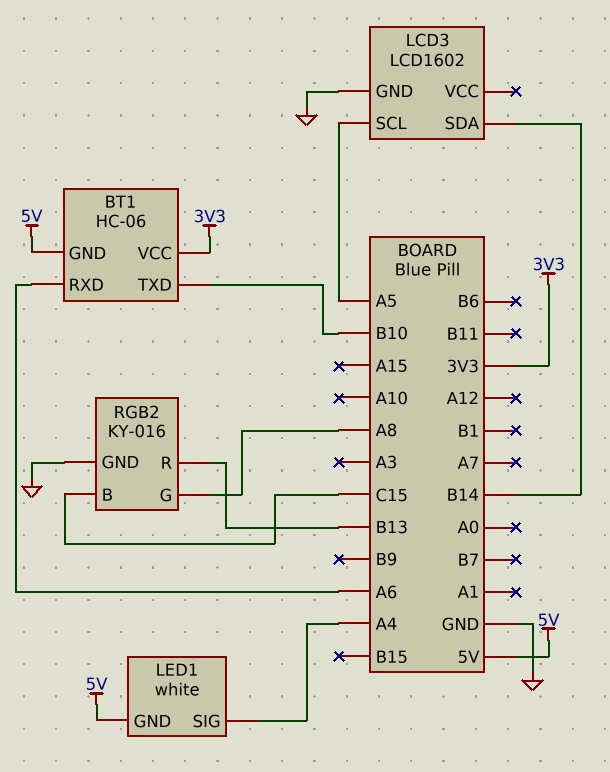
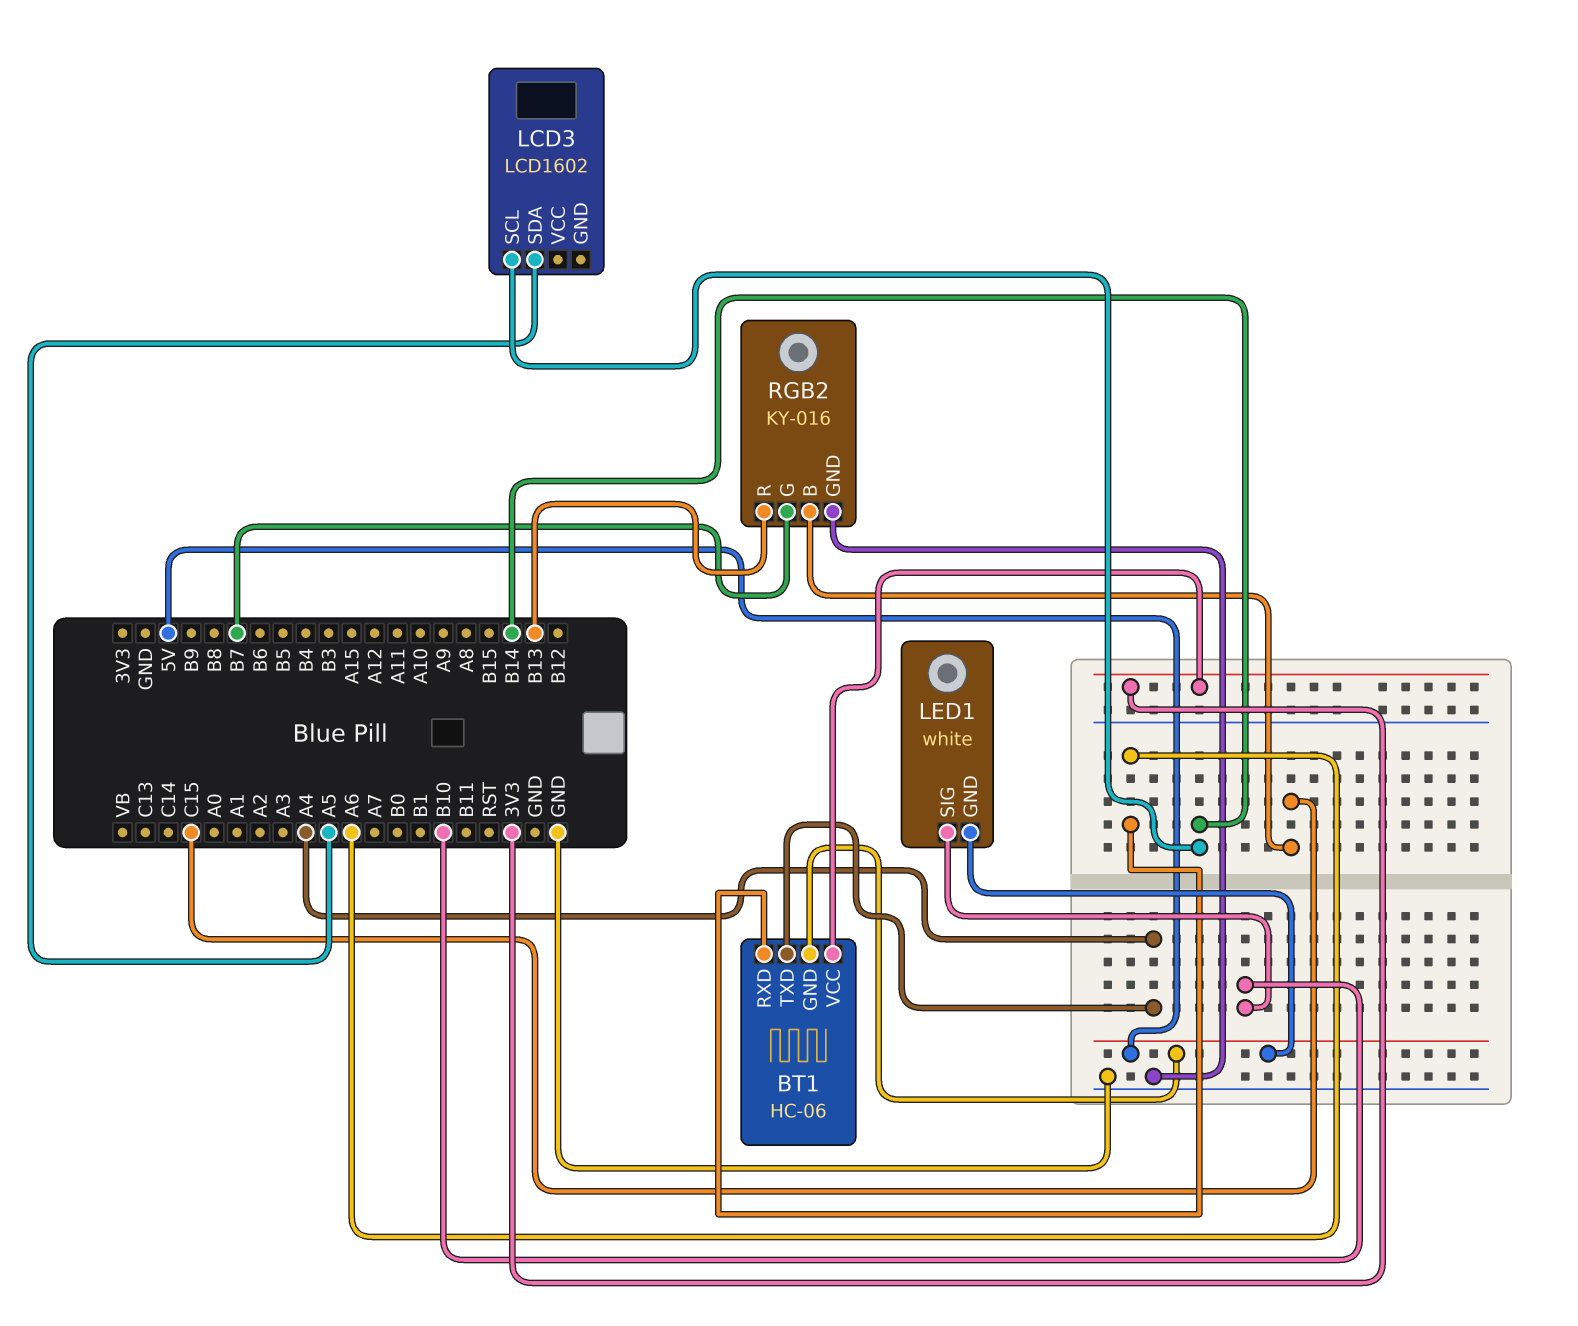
BT1 pin TXD: B10 -> A4
LCD3 pin GND: GND -> none
LCD3 pin SCL: A5 -> B14
LCD3 pin SDA: B14 -> A5
LED1 pin SIG: A4 -> B10
RGB2 pin G: A8 -> B7

